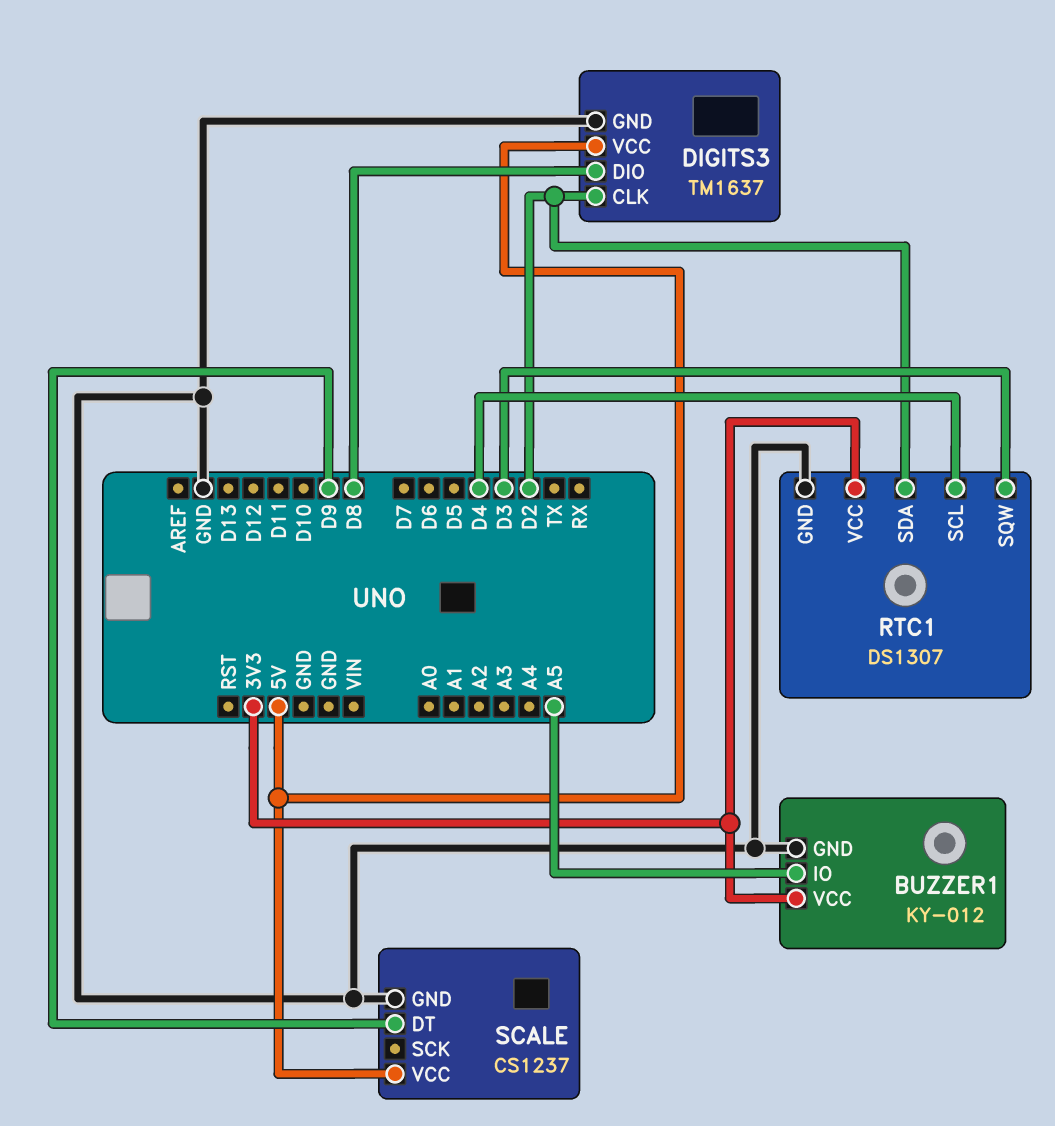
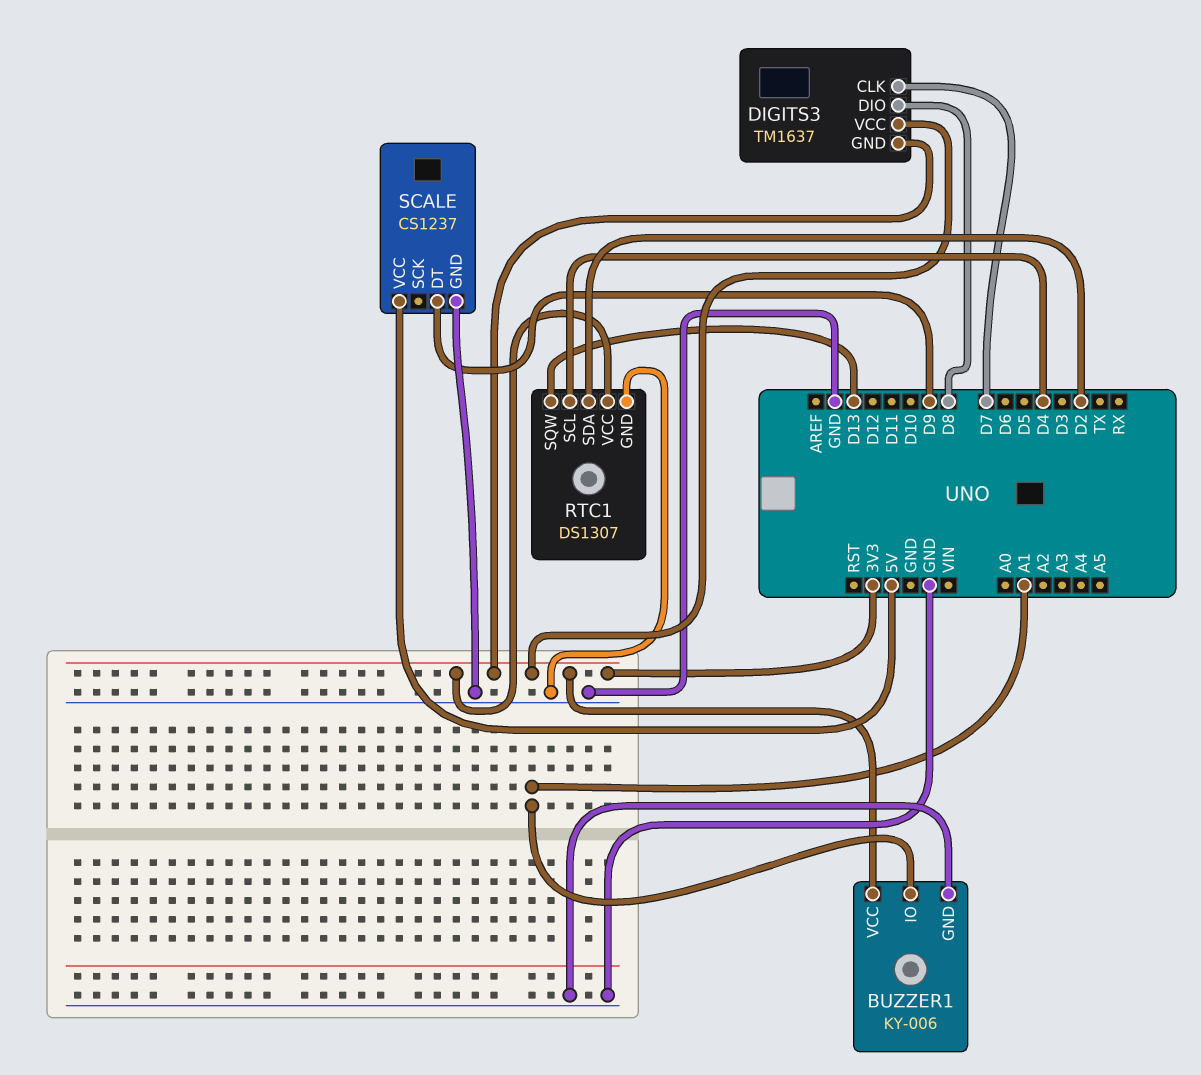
BUZZER1: KY-012 -> KY-006
BUZZER1 pin IO: A5 -> A1
DIGITS3 pin CLK: D2 -> D7
DIGITS3 pin GND: GND -> 3V3
DIGITS3 pin VCC: 5V -> 3V3
RTC1 pin SQW: D3 -> D13

